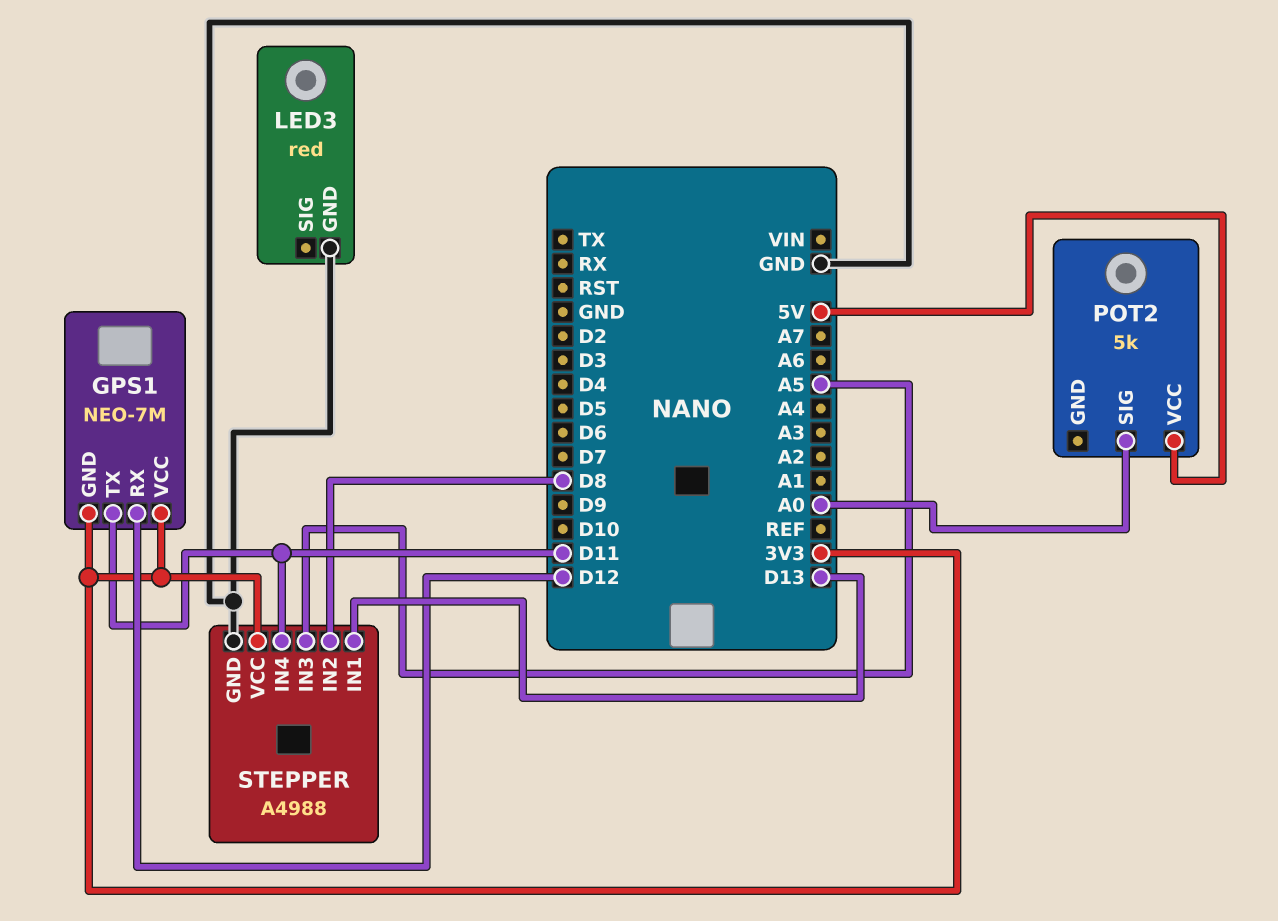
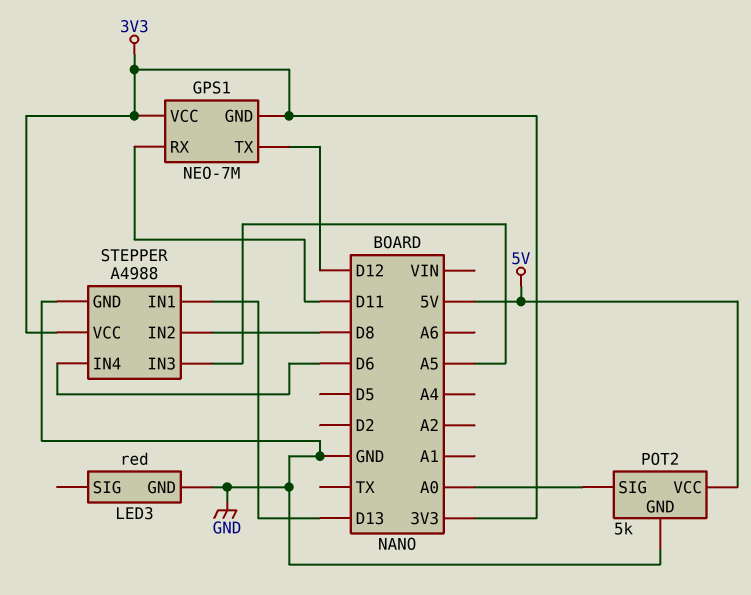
GPS1 pin RX: D12 -> D11
GPS1 pin TX: D11 -> D12
POT2 pin GND: none -> GND
STEPPER pin IN4: D11 -> D6

